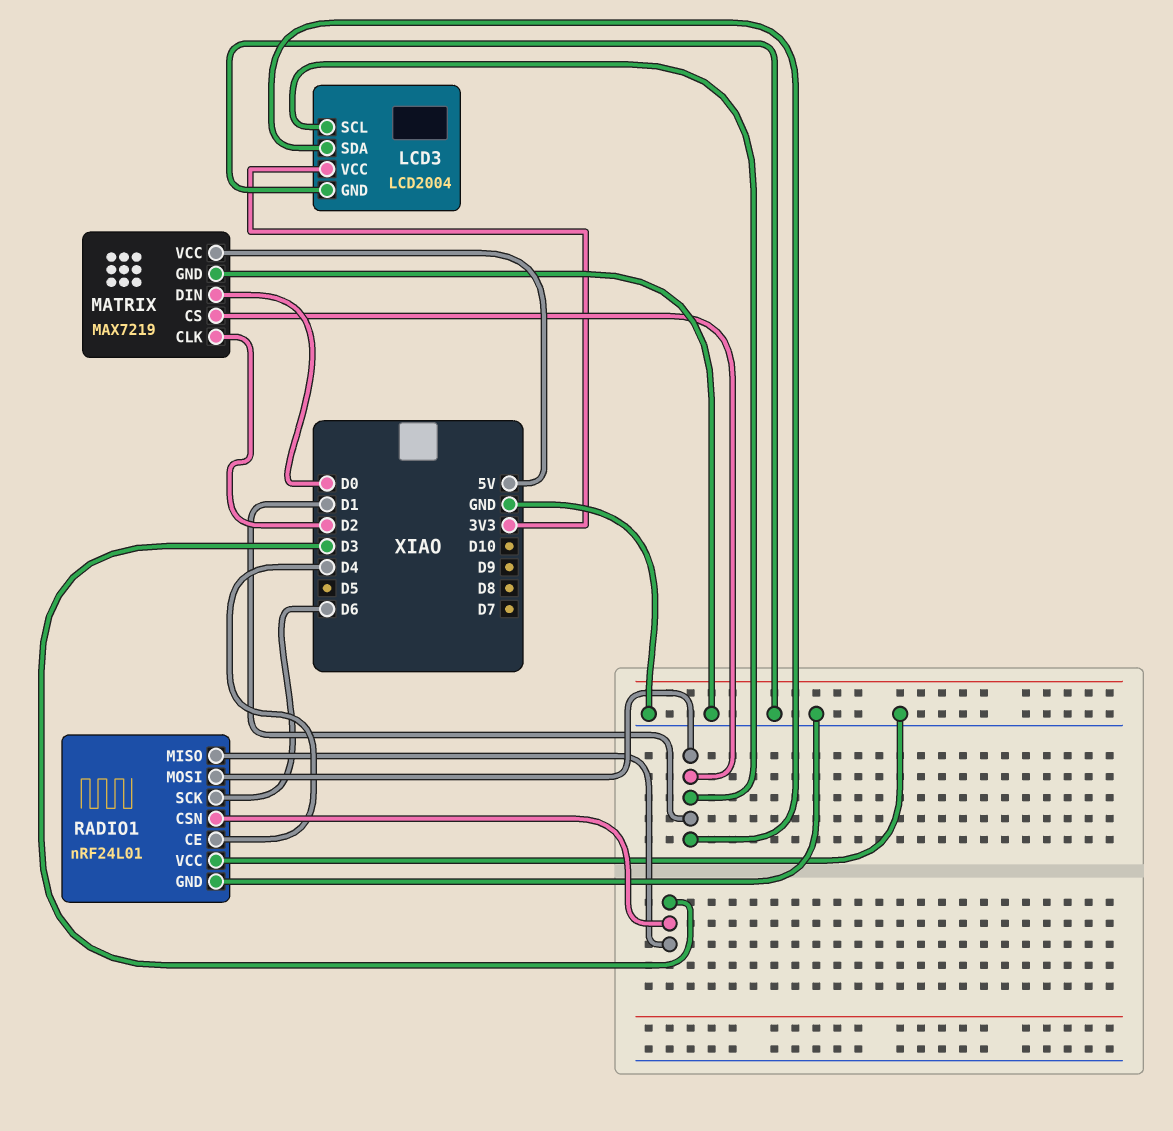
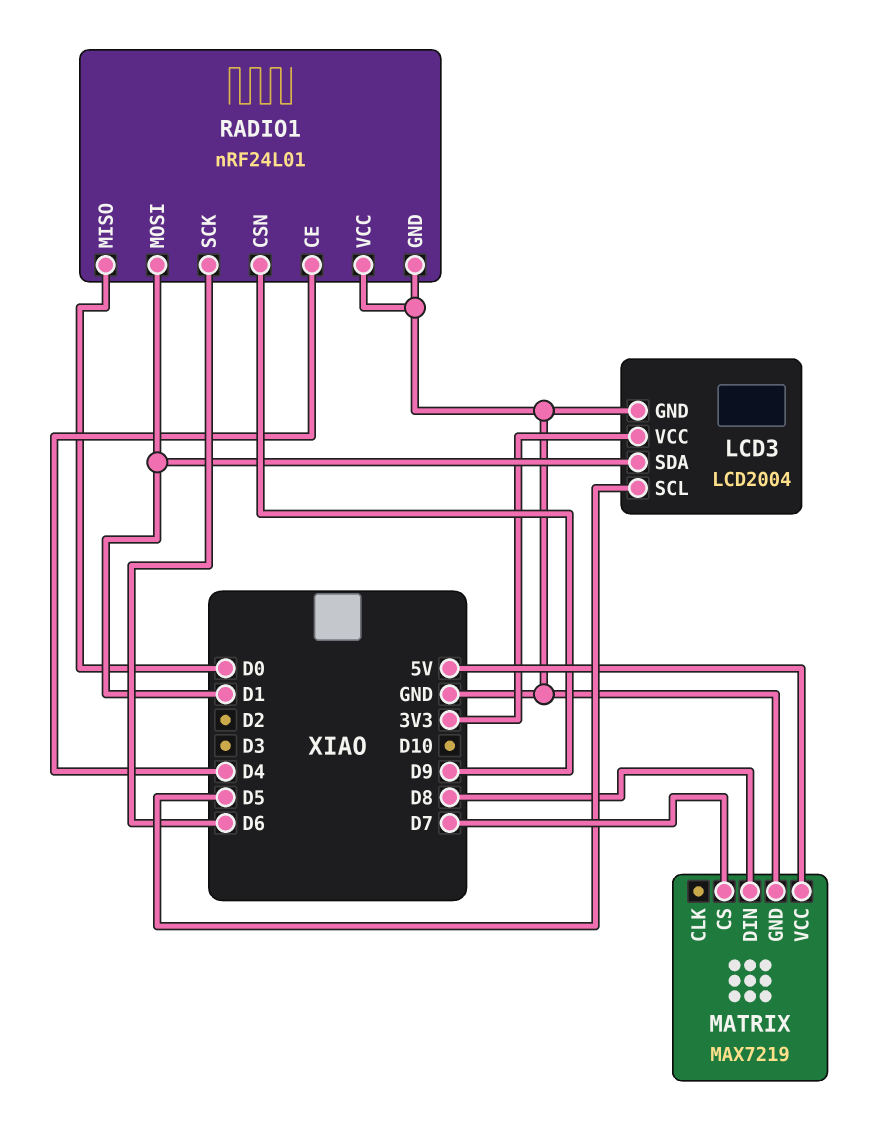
LCD3 pin SCL: D1 -> D5
MATRIX pin CLK: D2 -> none
MATRIX pin CS: D1 -> D7
MATRIX pin DIN: D0 -> D8
RADIO1 pin CSN: D3 -> D9
RADIO1 pin MISO: D3 -> D0

